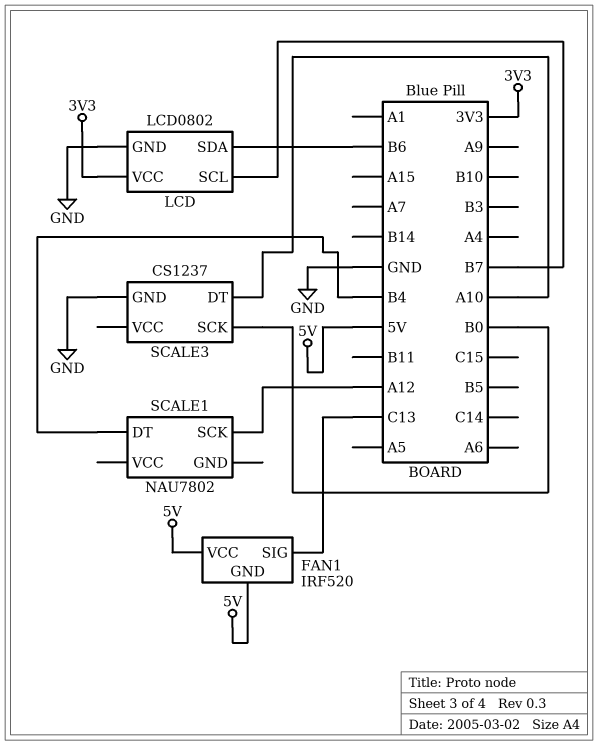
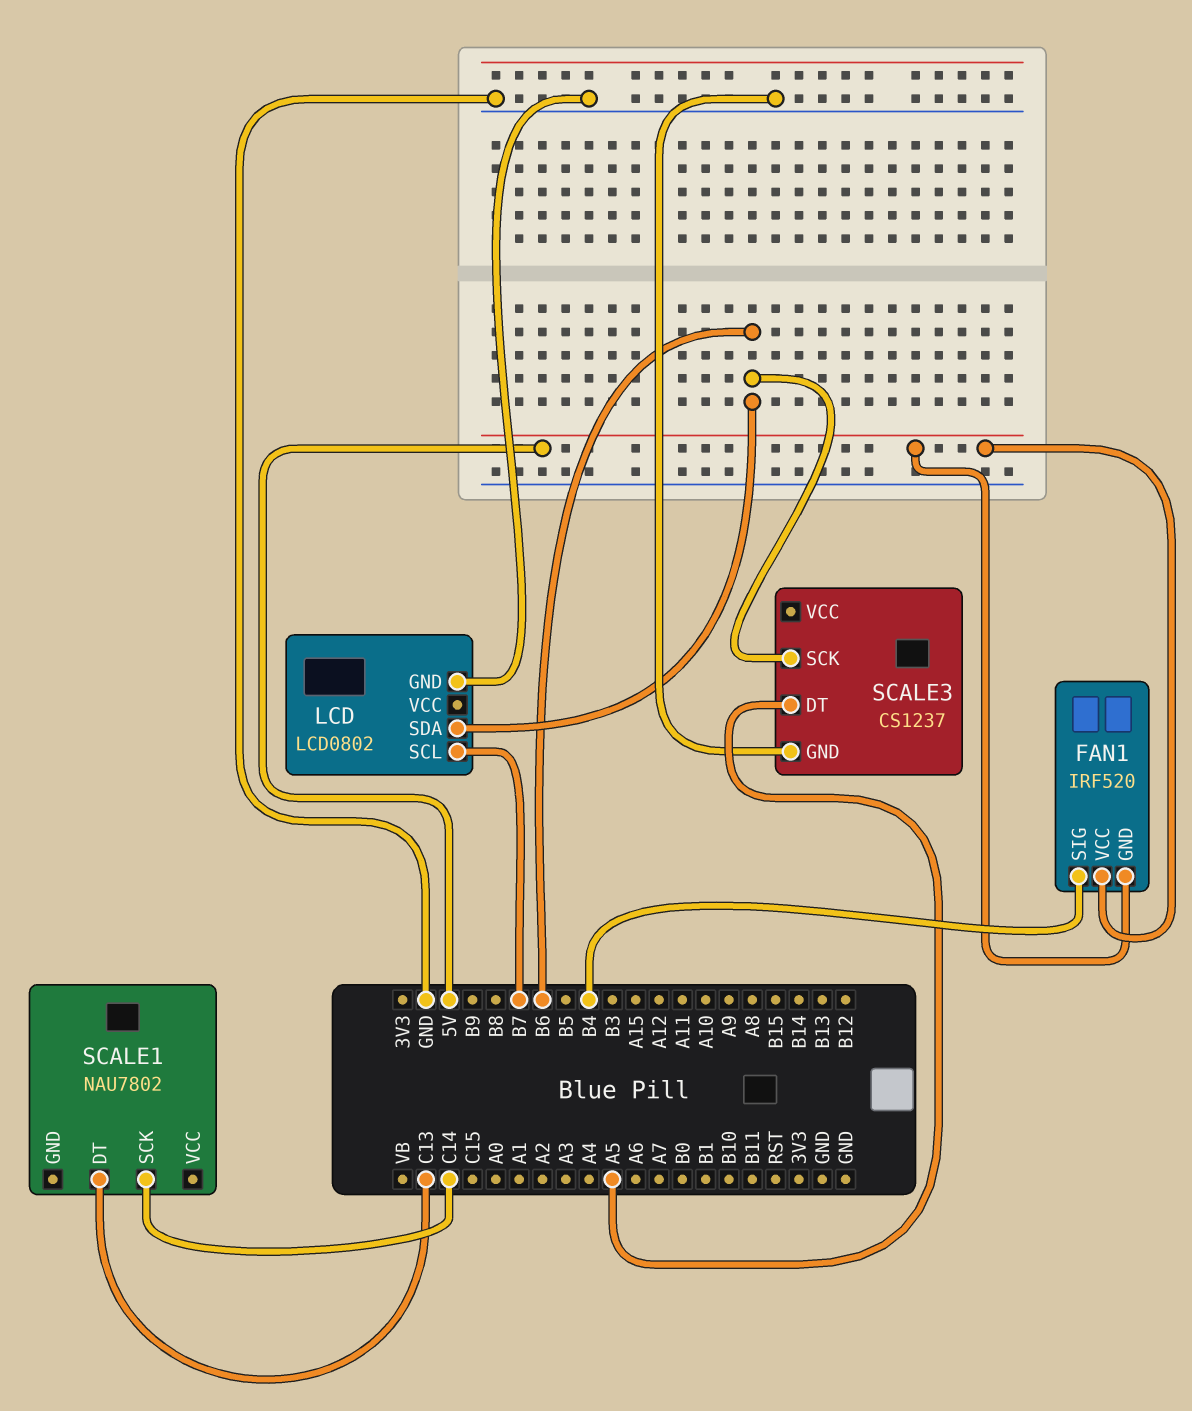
FAN1 pin SIG: C13 -> B4
LCD pin VCC: 3V3 -> none
SCALE1 pin DT: B4 -> C13
SCALE1 pin SCK: A12 -> C14
SCALE3 pin DT: A10 -> A5
SCALE3 pin SCK: B0 -> B6

